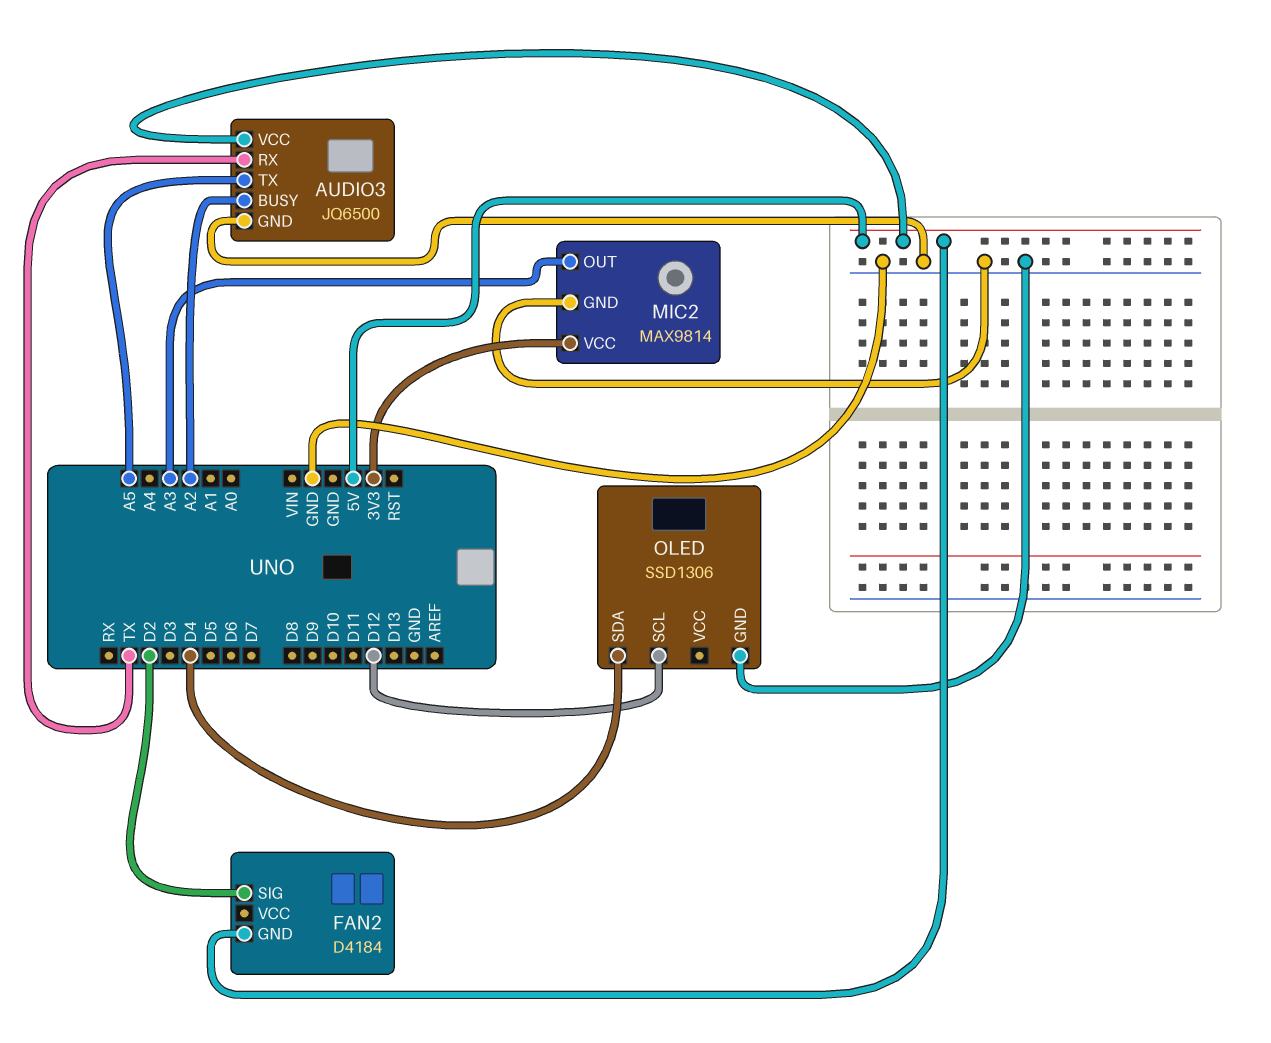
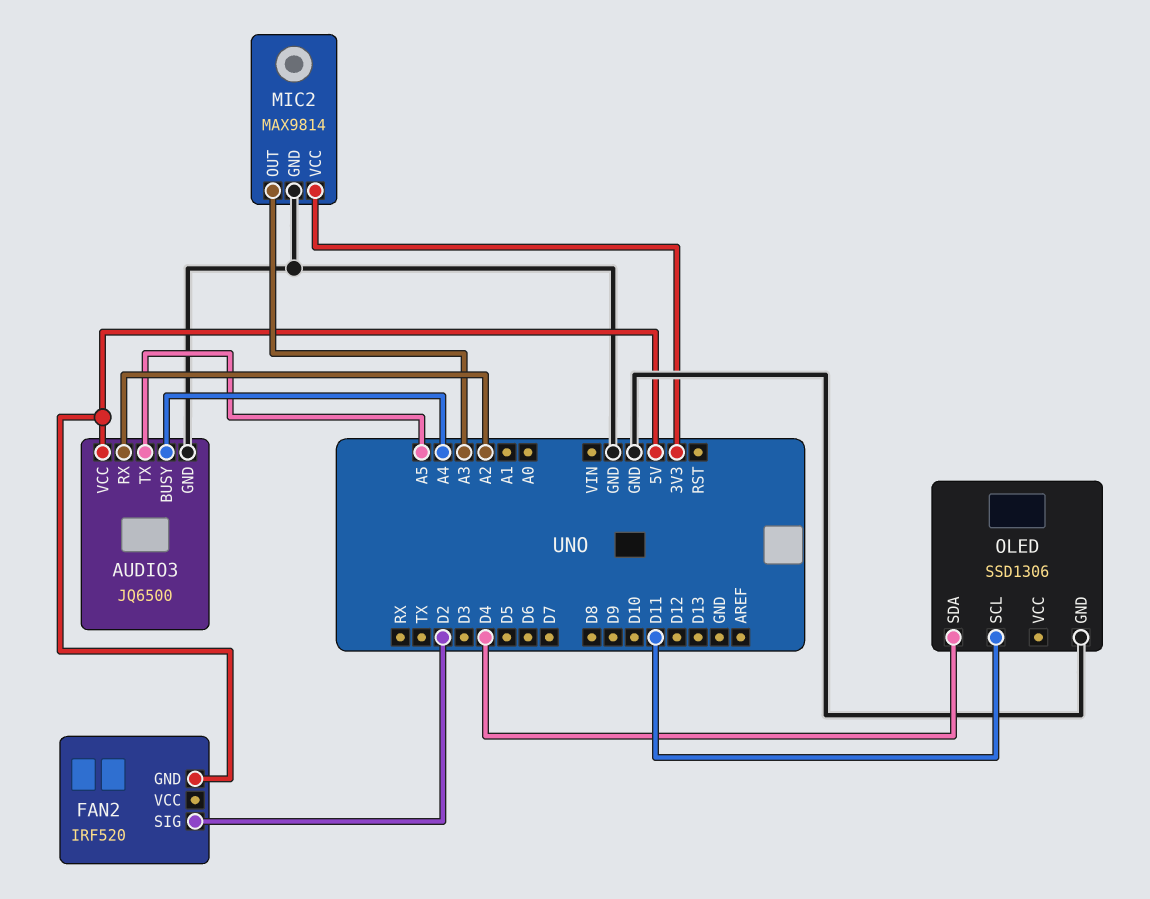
AUDIO3 pin BUSY: A2 -> A4
AUDIO3 pin RX: TX -> A2
FAN2: D4184 -> IRF520
OLED pin SCL: D12 -> D11

